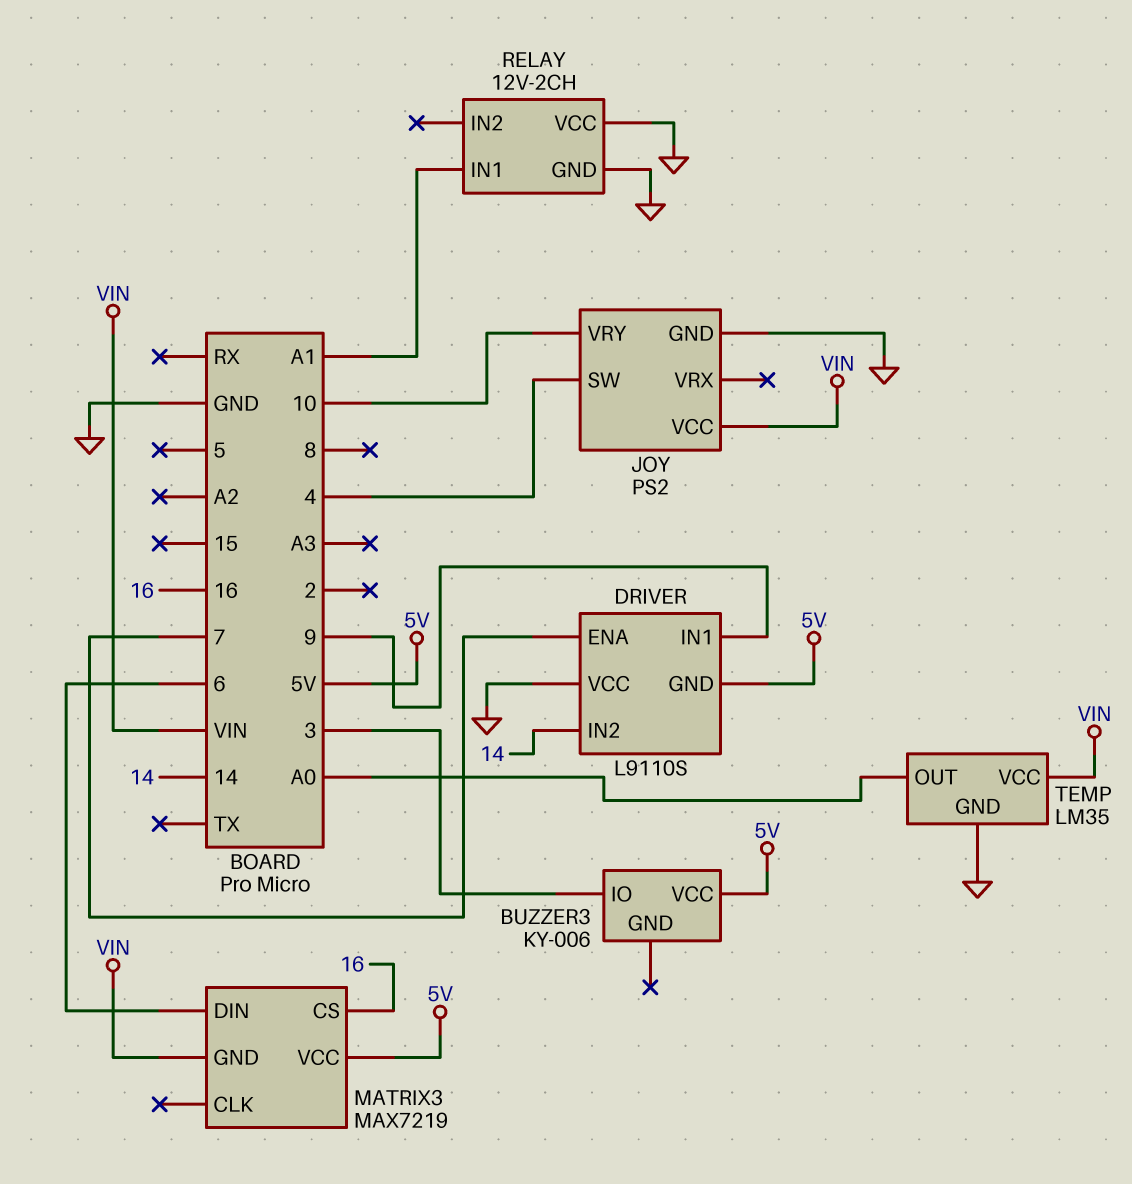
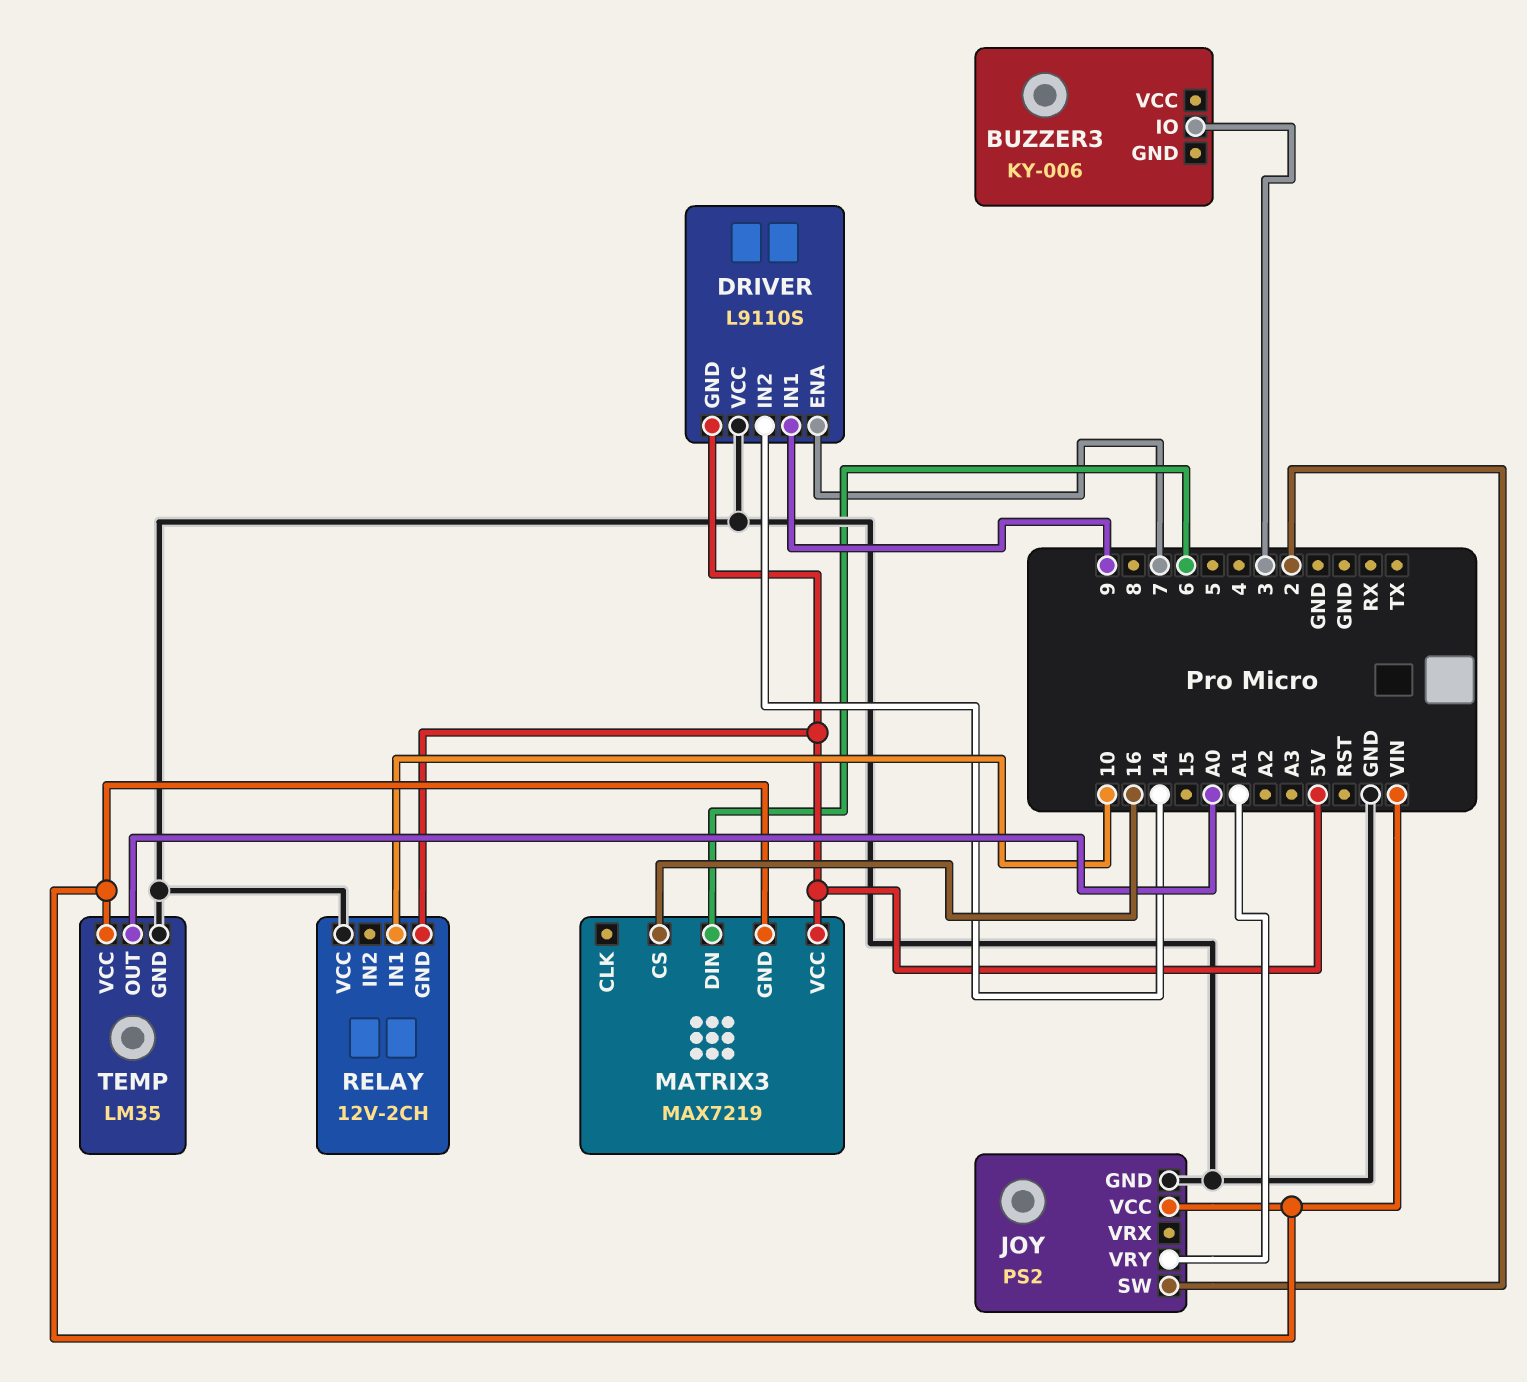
BUZZER3 pin VCC: 5V -> none
JOY pin SW: 4 -> 2
JOY pin VRY: 10 -> A1
RELAY pin GND: GND -> 5V
RELAY pin IN1: A1 -> 10

